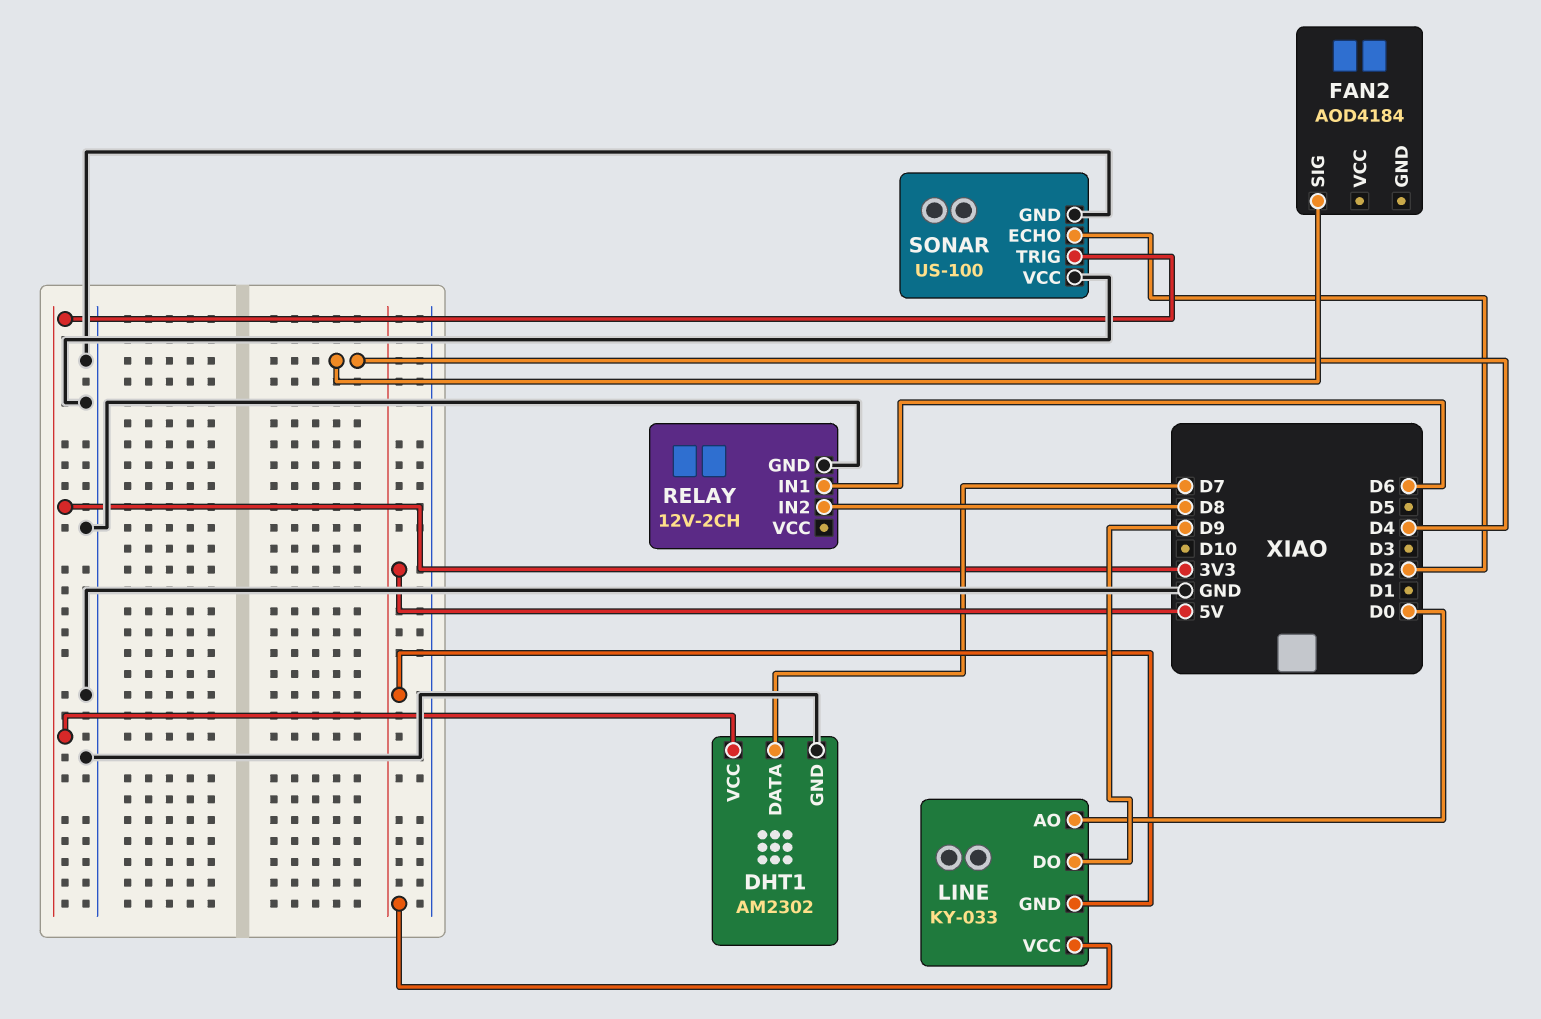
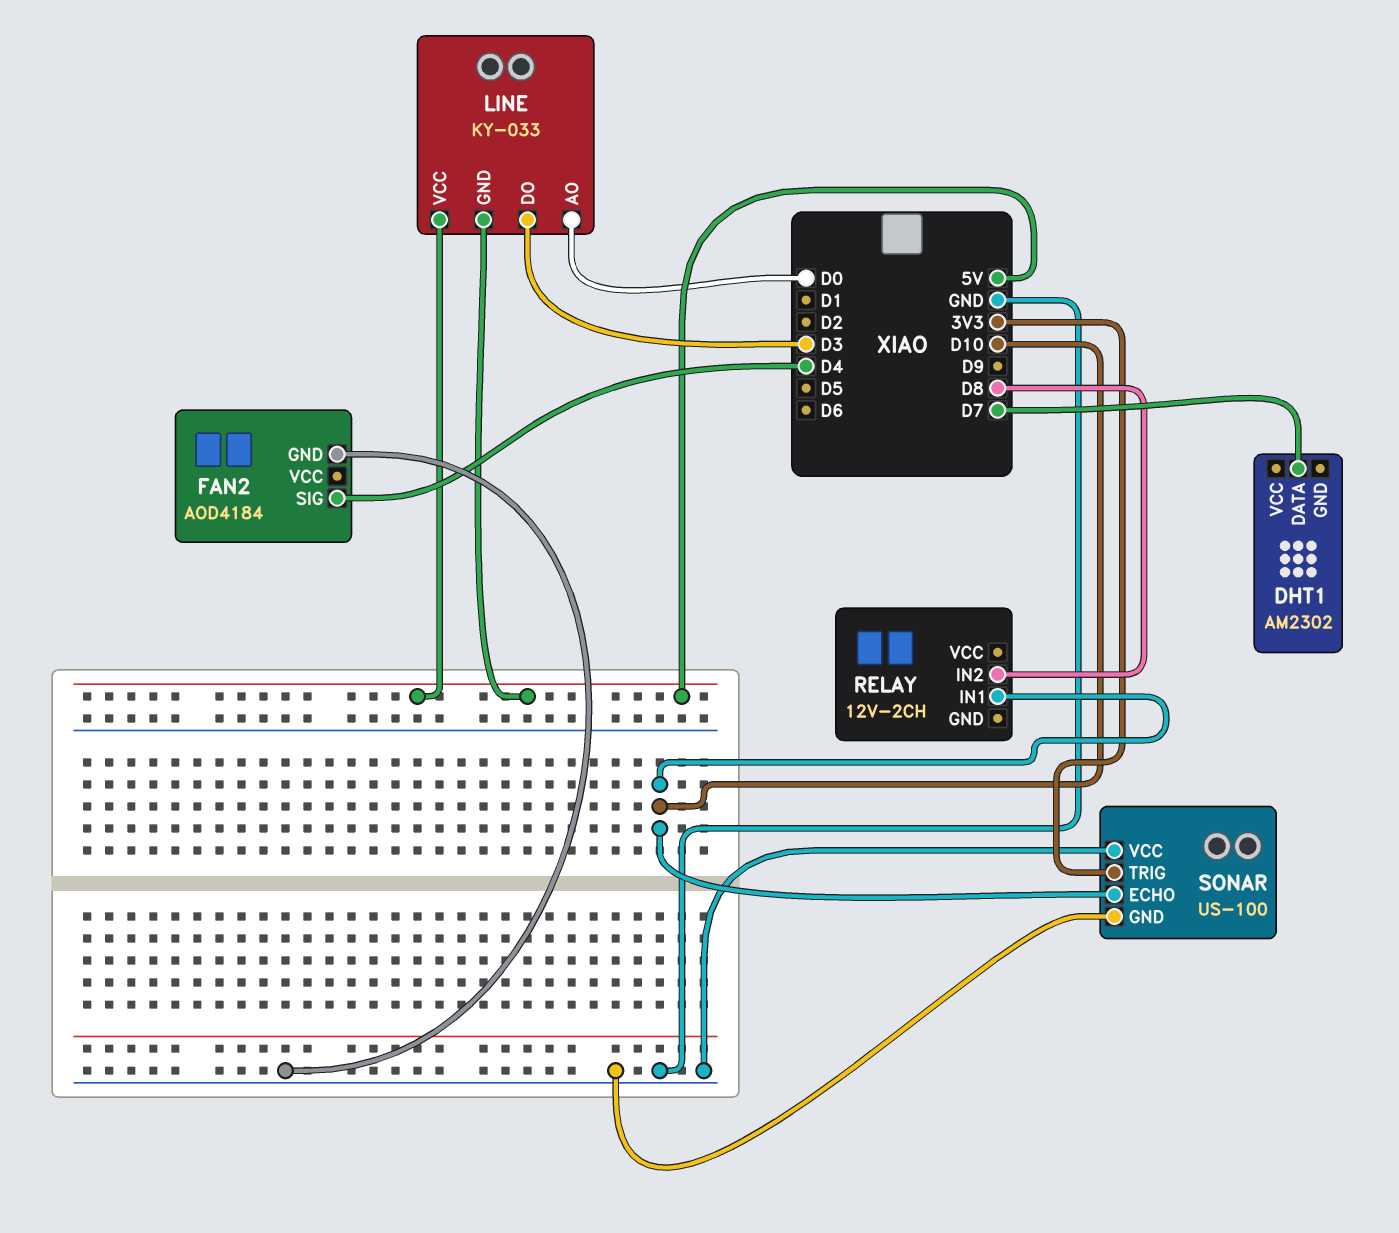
DHT1 pin GND: GND -> none
DHT1 pin VCC: 3V3 -> none
FAN2 pin GND: none -> GND
LINE pin DO: D9 -> D3
RELAY pin GND: GND -> none
RELAY pin IN1: D6 -> D10
SONAR pin ECHO: D2 -> D10

